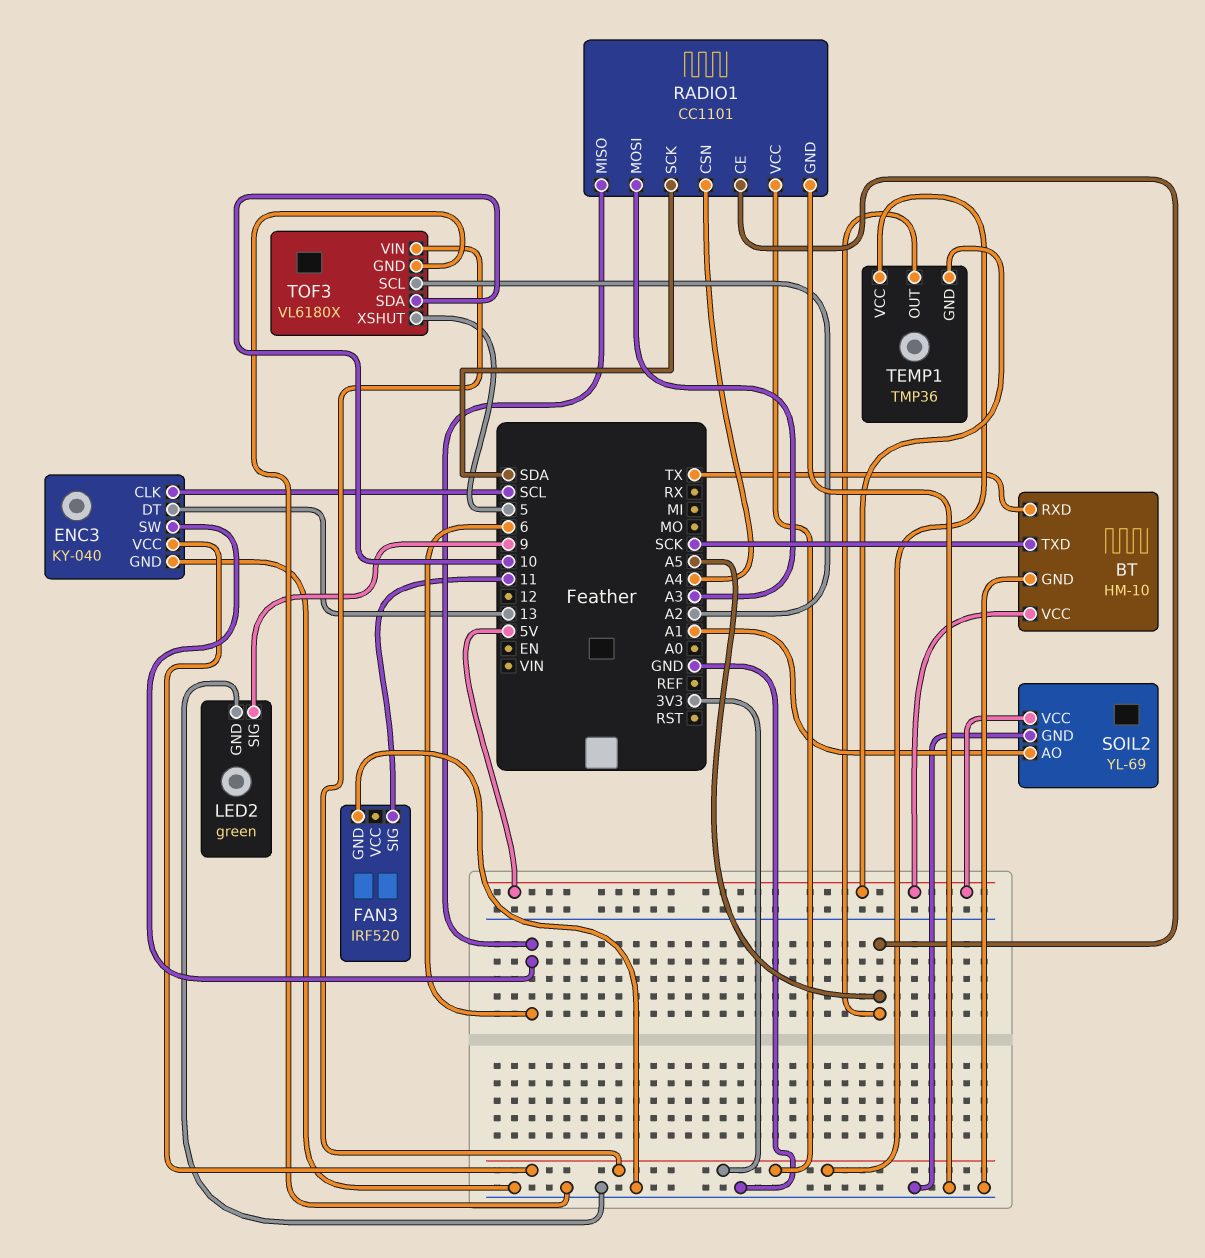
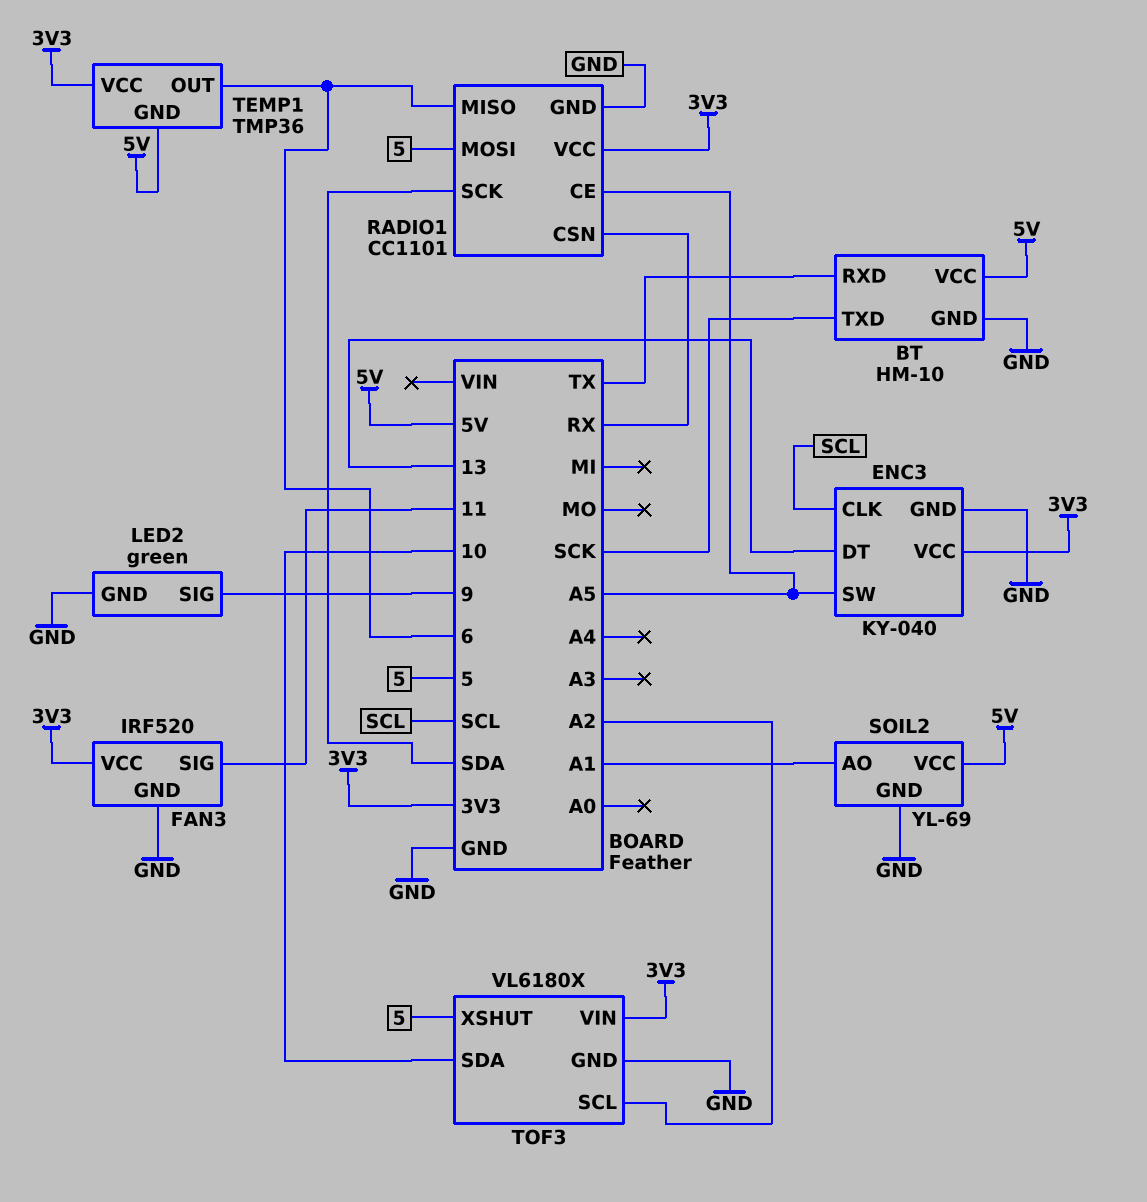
ENC3 pin SW: 6 -> A5
FAN3 pin VCC: none -> 3V3
RADIO1 pin CSN: A4 -> RX
RADIO1 pin MOSI: A3 -> 5
TEMP1 pin OUT: A5 -> 6

